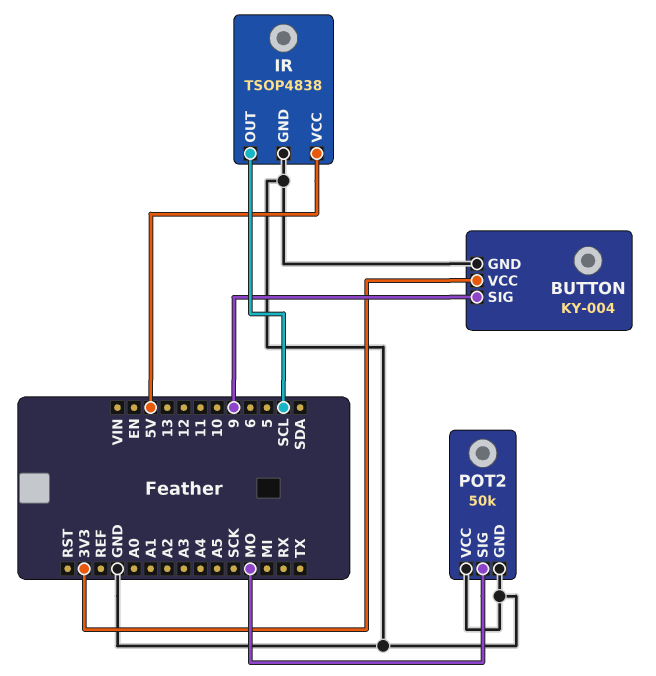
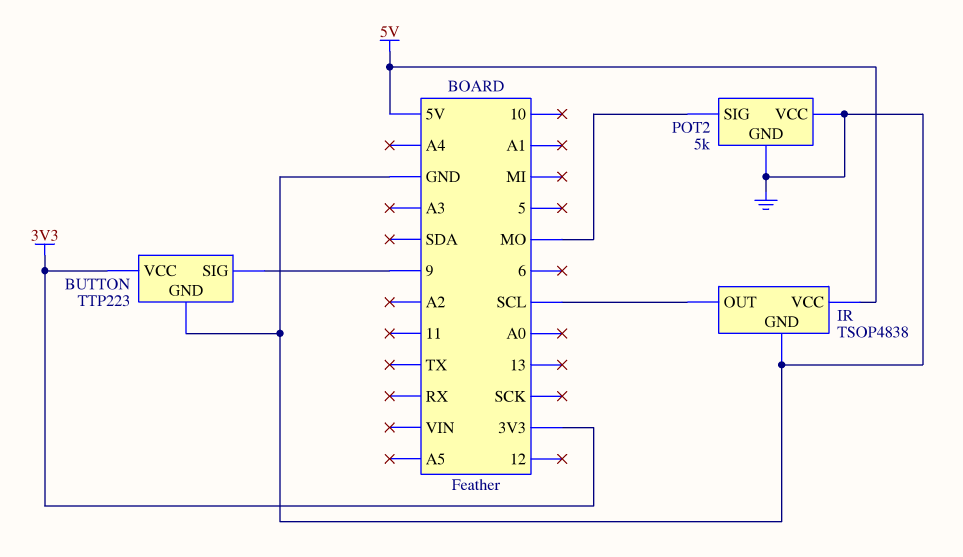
BUTTON: KY-004 -> TTP223
POT2: 50k -> 5k

